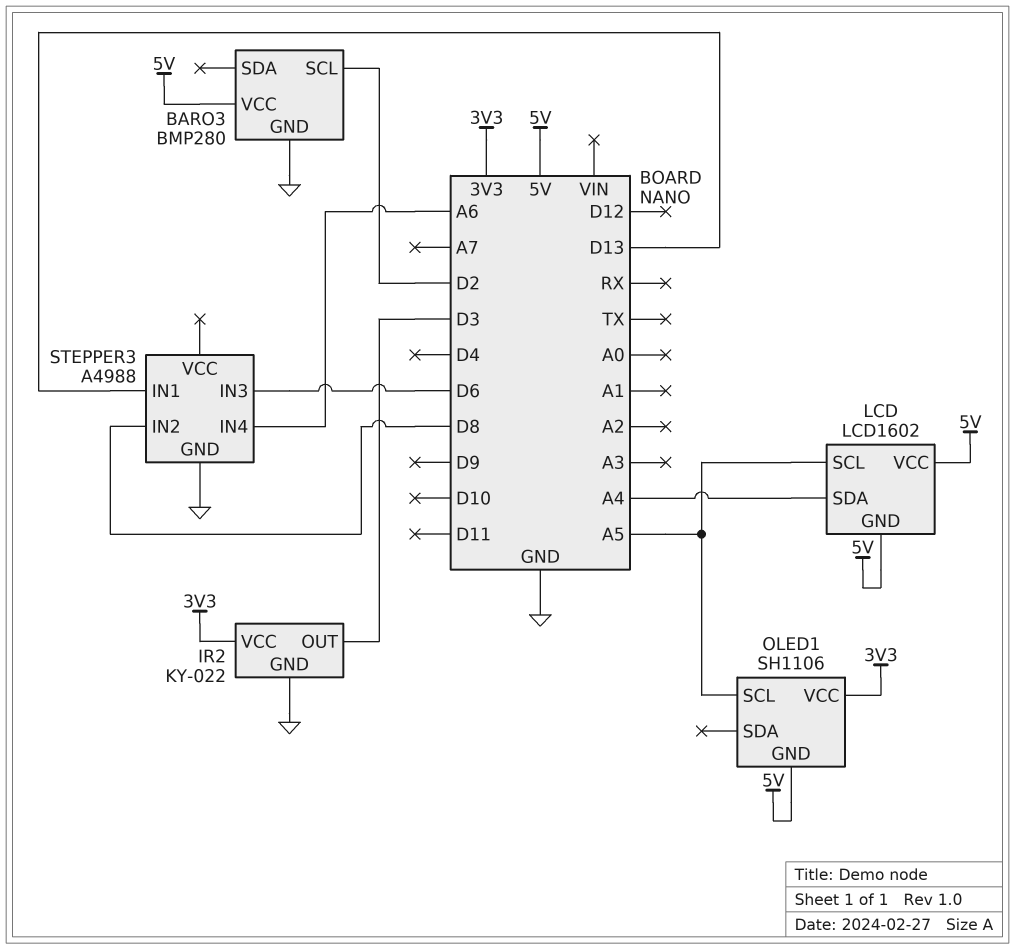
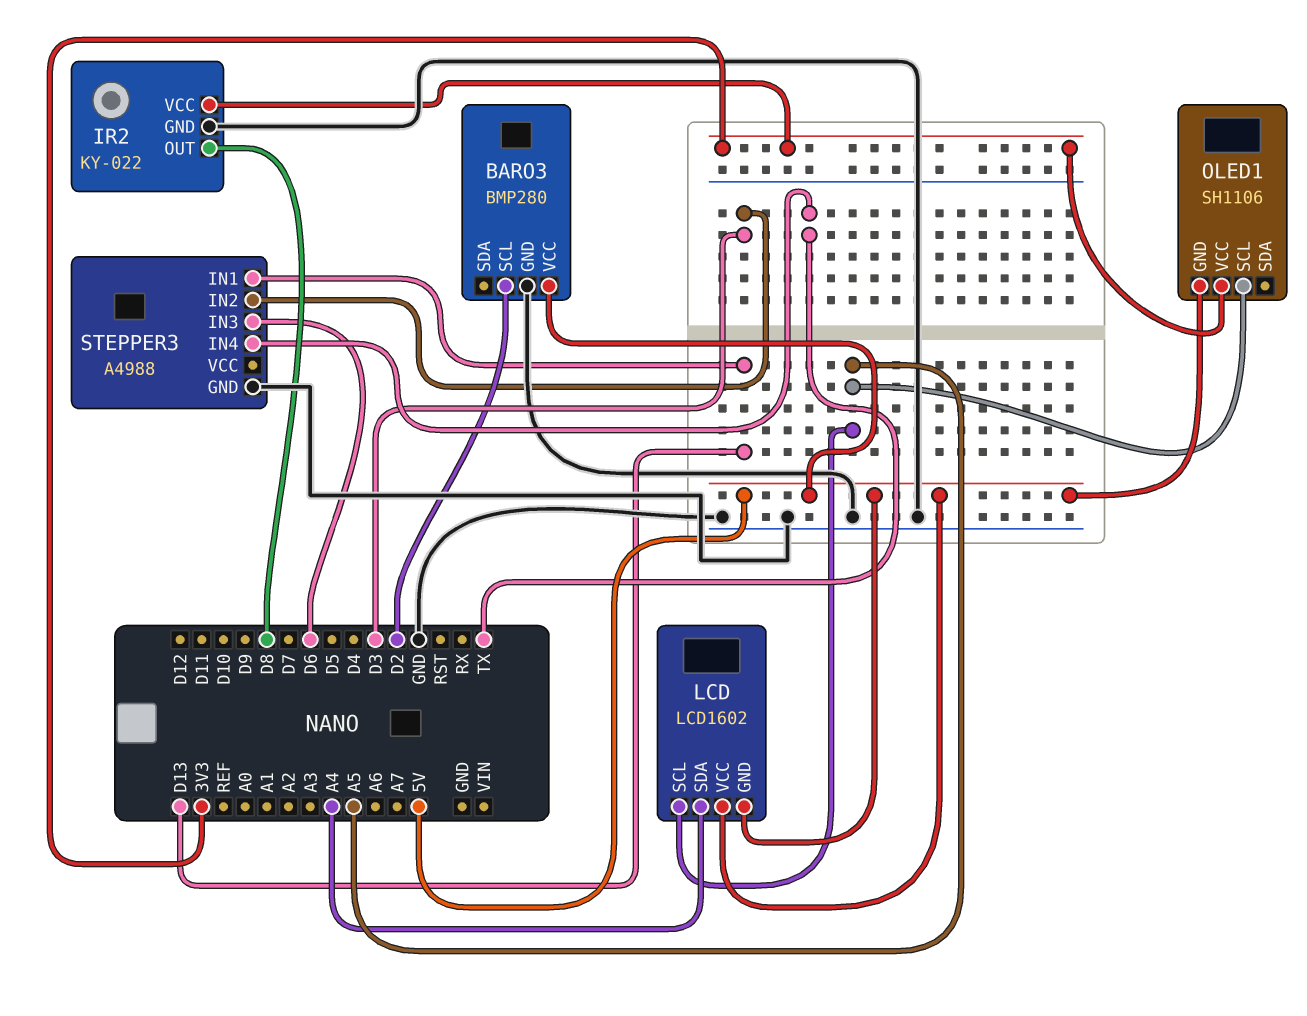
IR2 pin OUT: D3 -> D8
STEPPER3 pin IN2: D8 -> D3
STEPPER3 pin IN4: A6 -> TX

